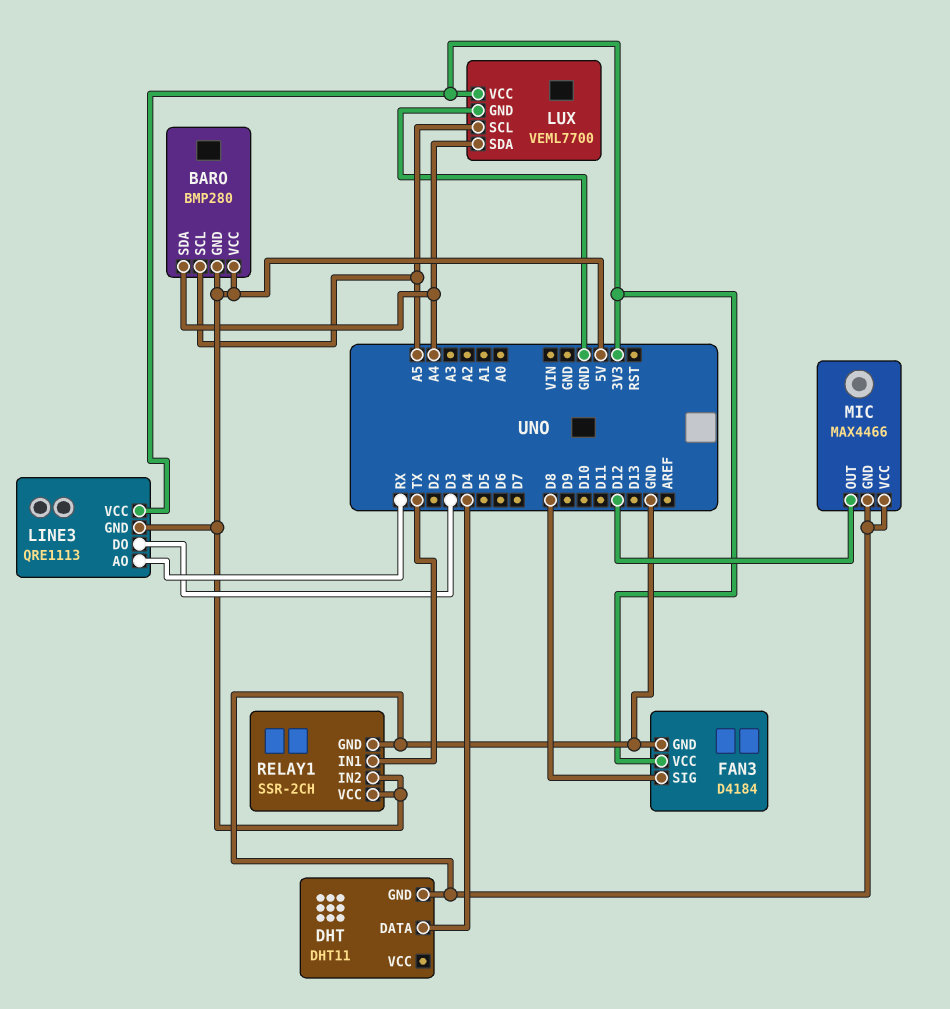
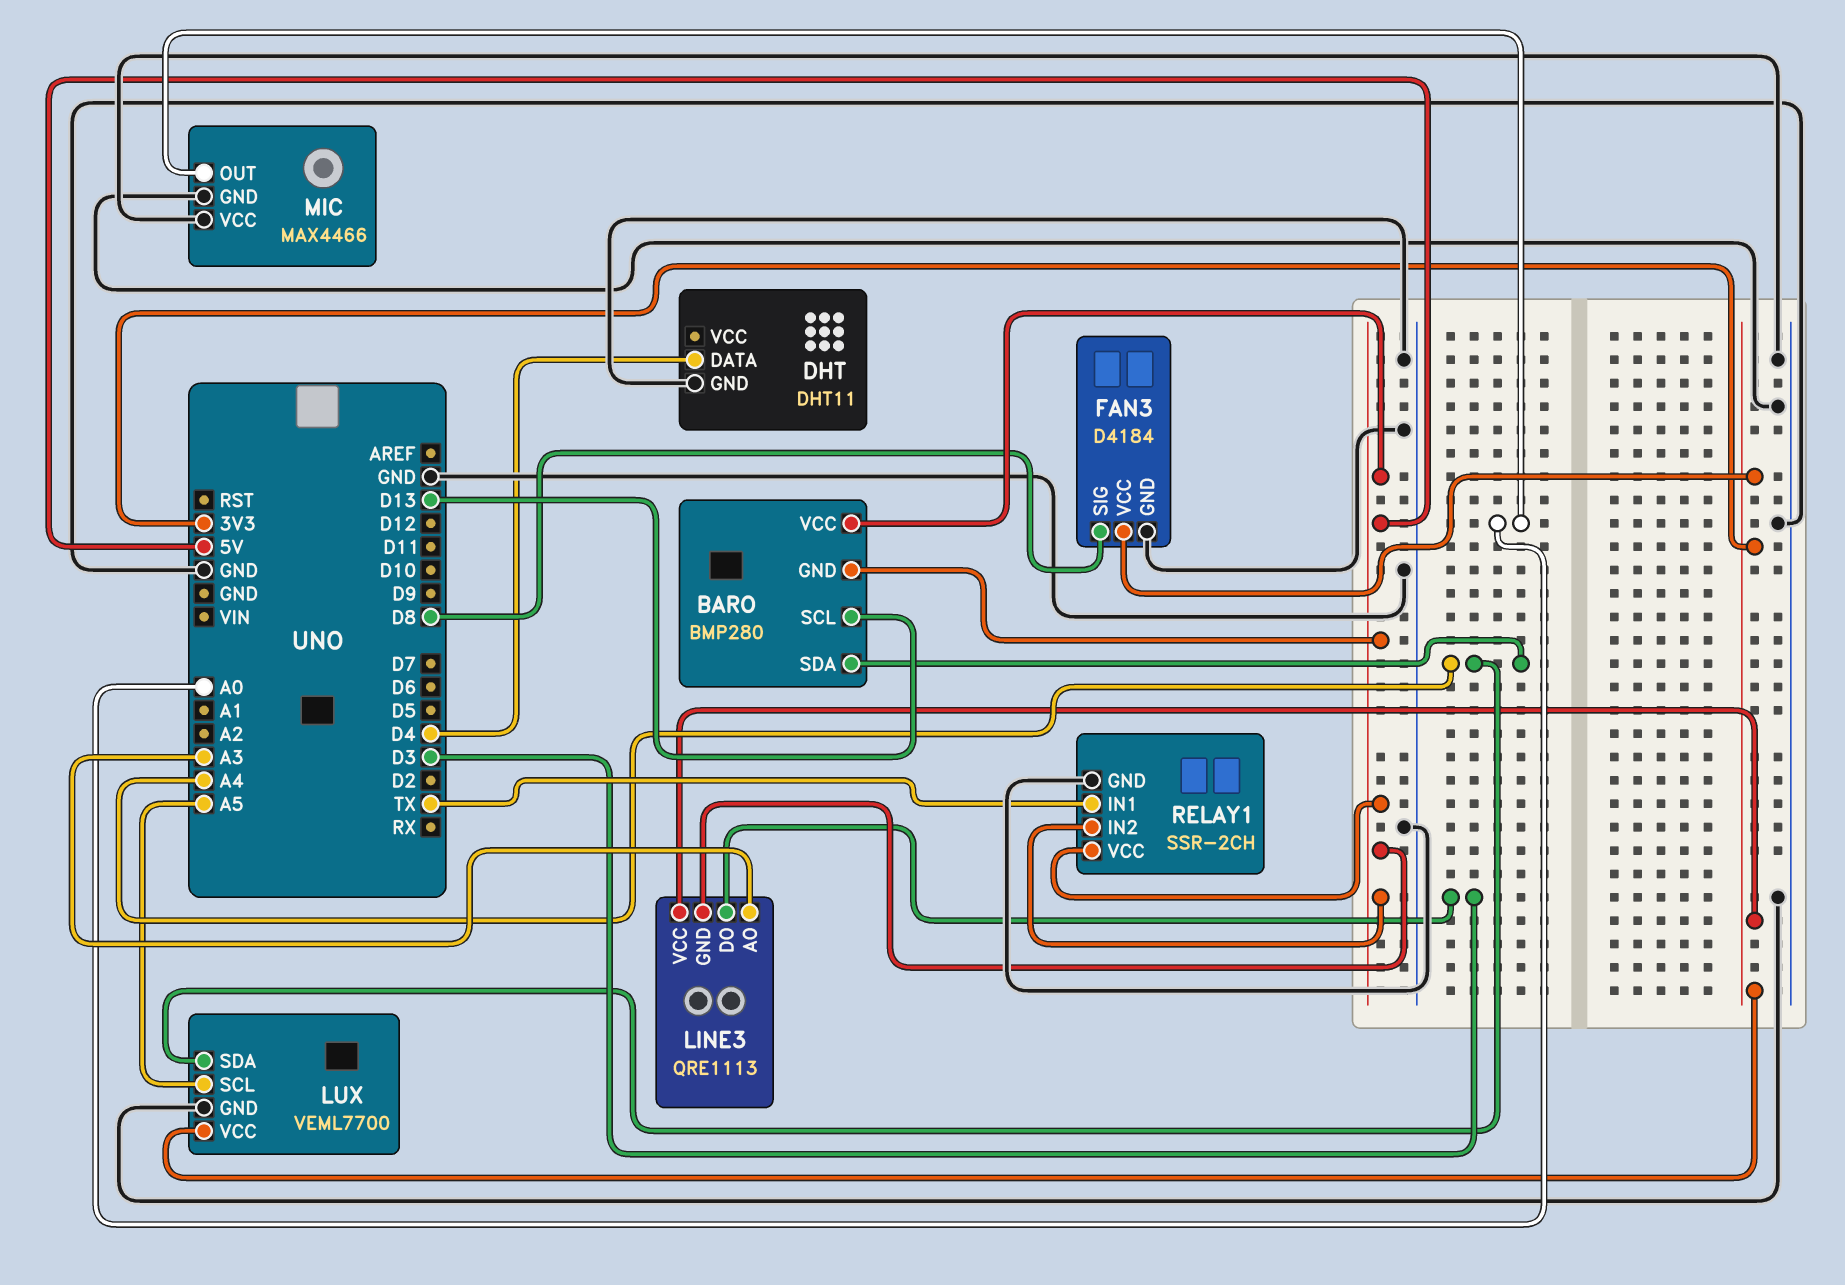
BARO pin SCL: A5 -> D13
LINE3 pin AO: RX -> A3
MIC pin OUT: D12 -> A0

